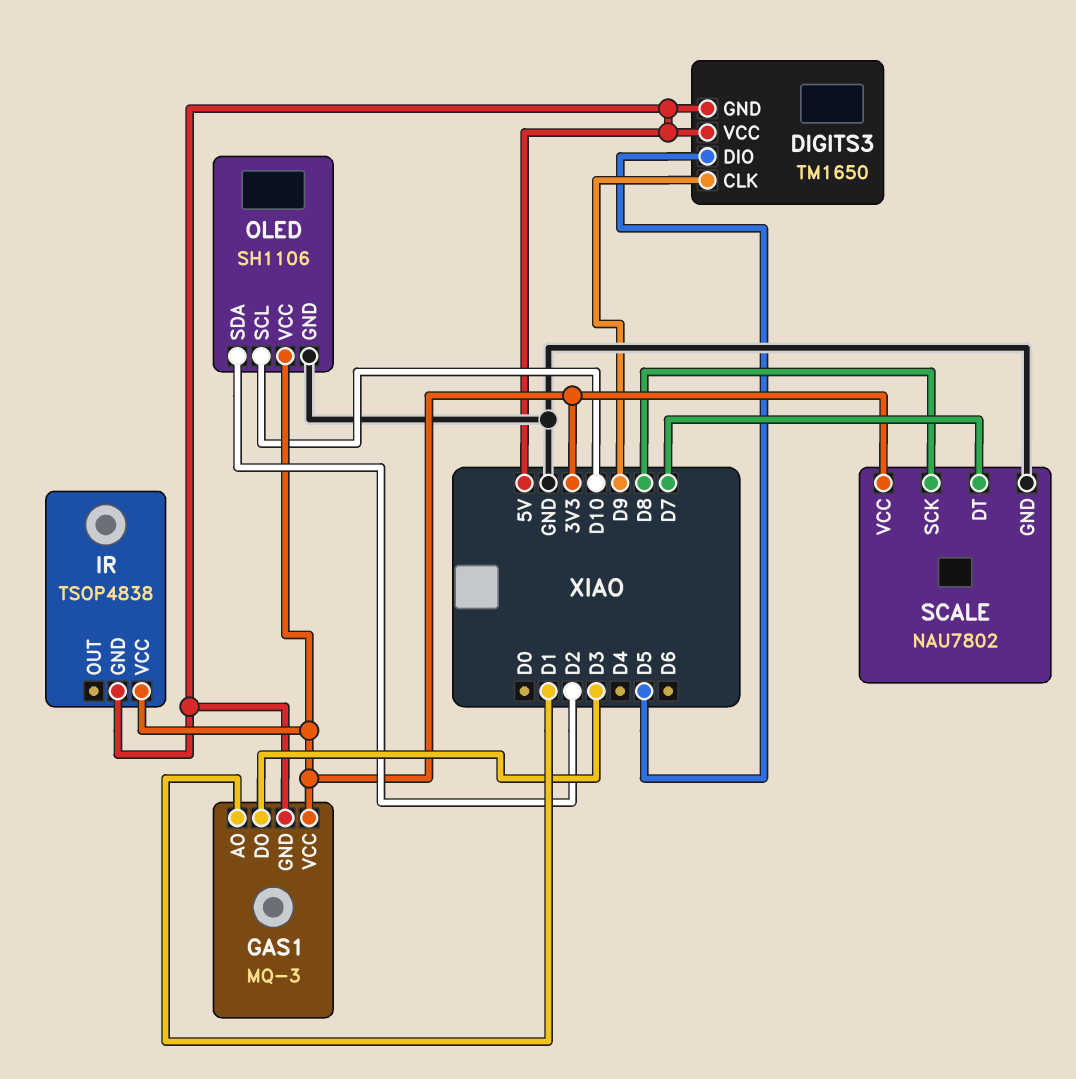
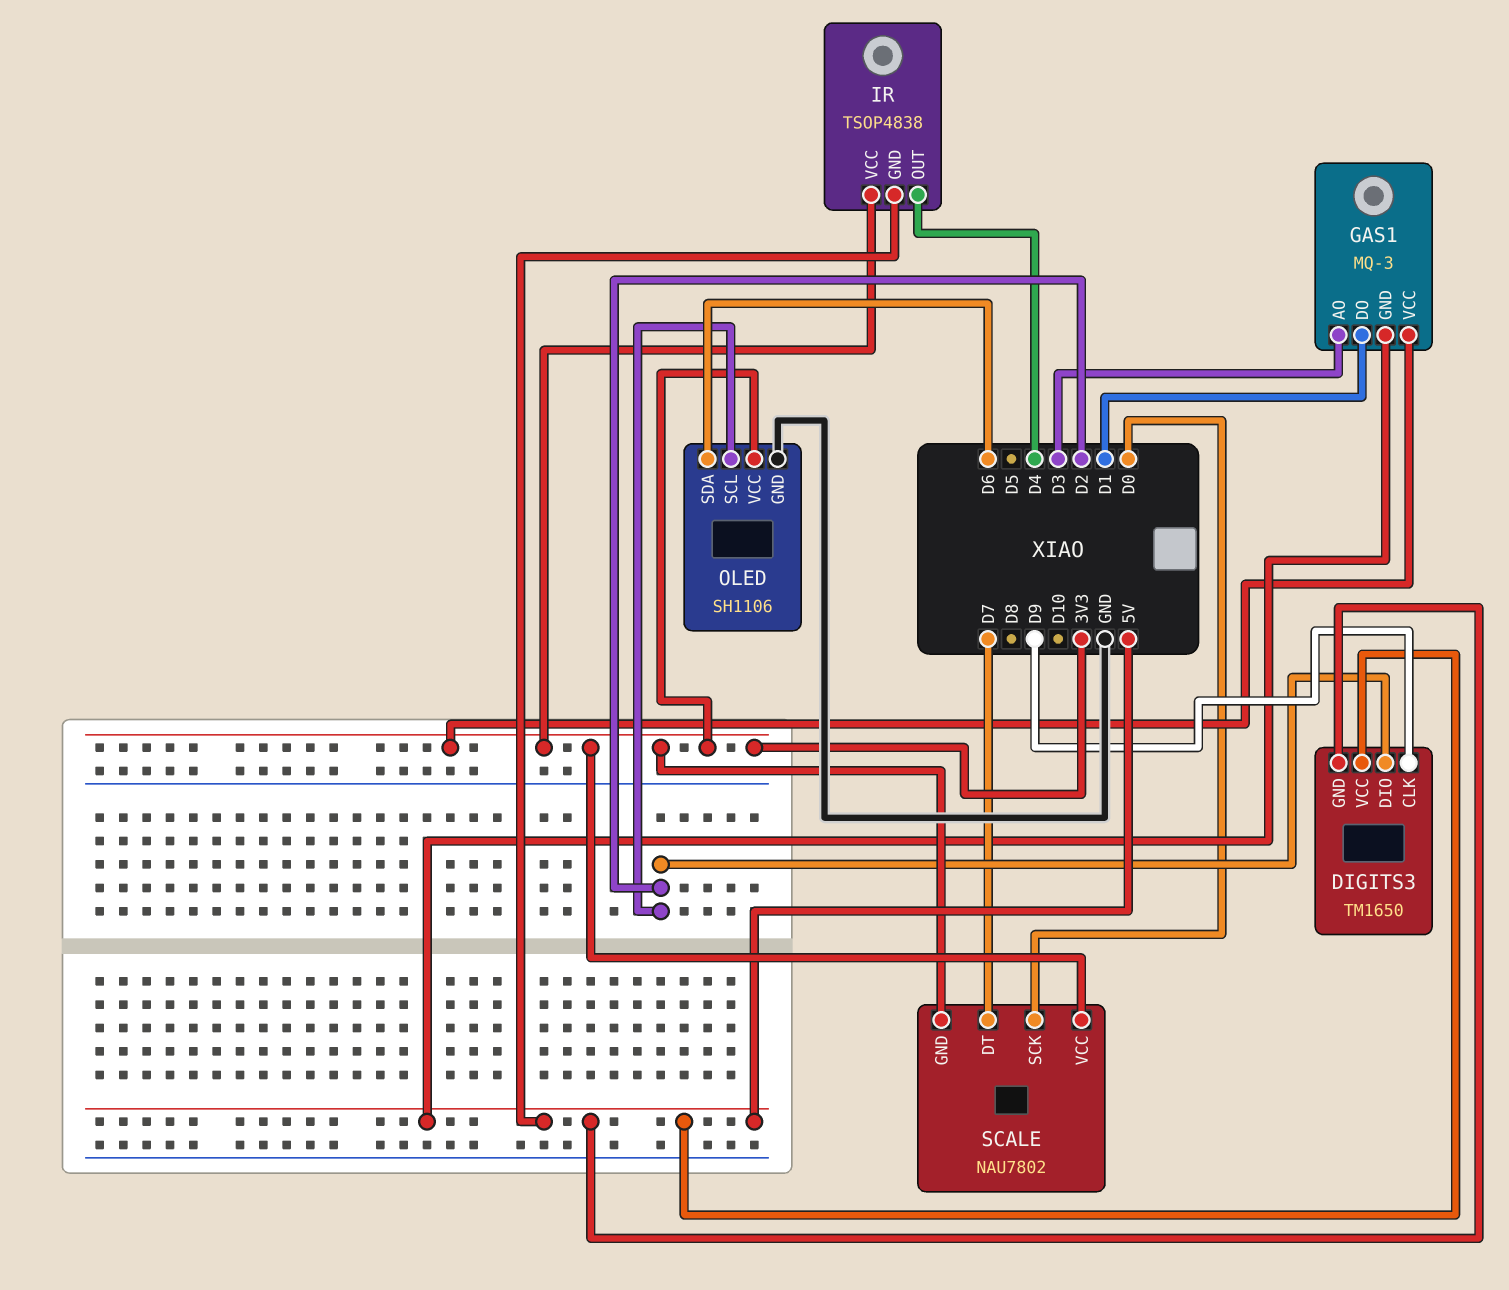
DIGITS3 pin DIO: D5 -> D2
GAS1 pin AO: D1 -> D3
GAS1 pin DO: D3 -> D1
IR pin OUT: none -> D4
OLED pin SCL: D10 -> D2
OLED pin SDA: D2 -> D6
SCALE pin GND: GND -> 3V3
SCALE pin SCK: D8 -> D0

